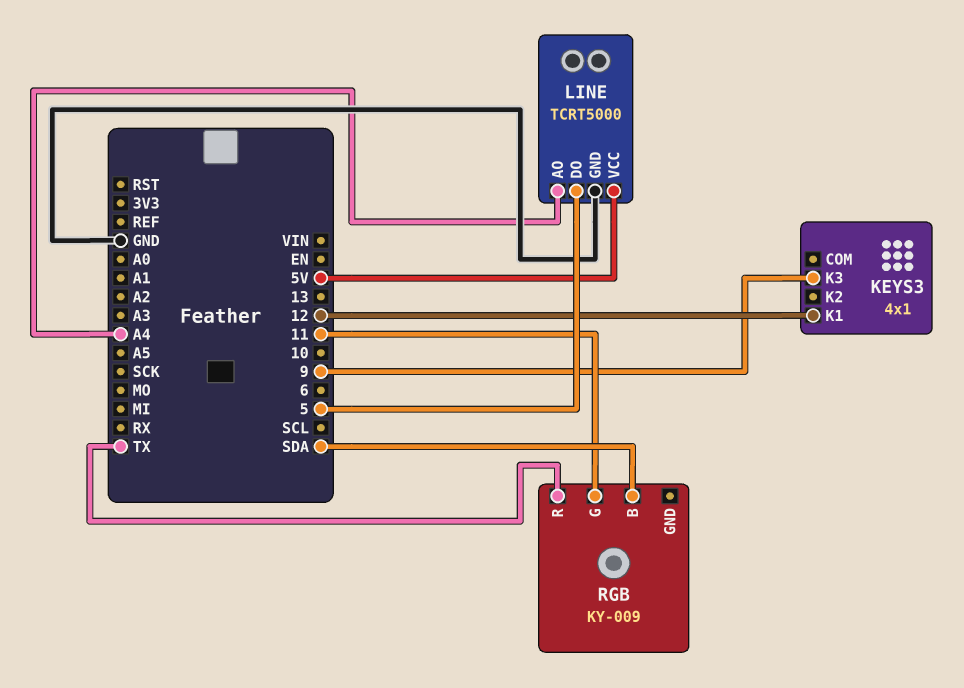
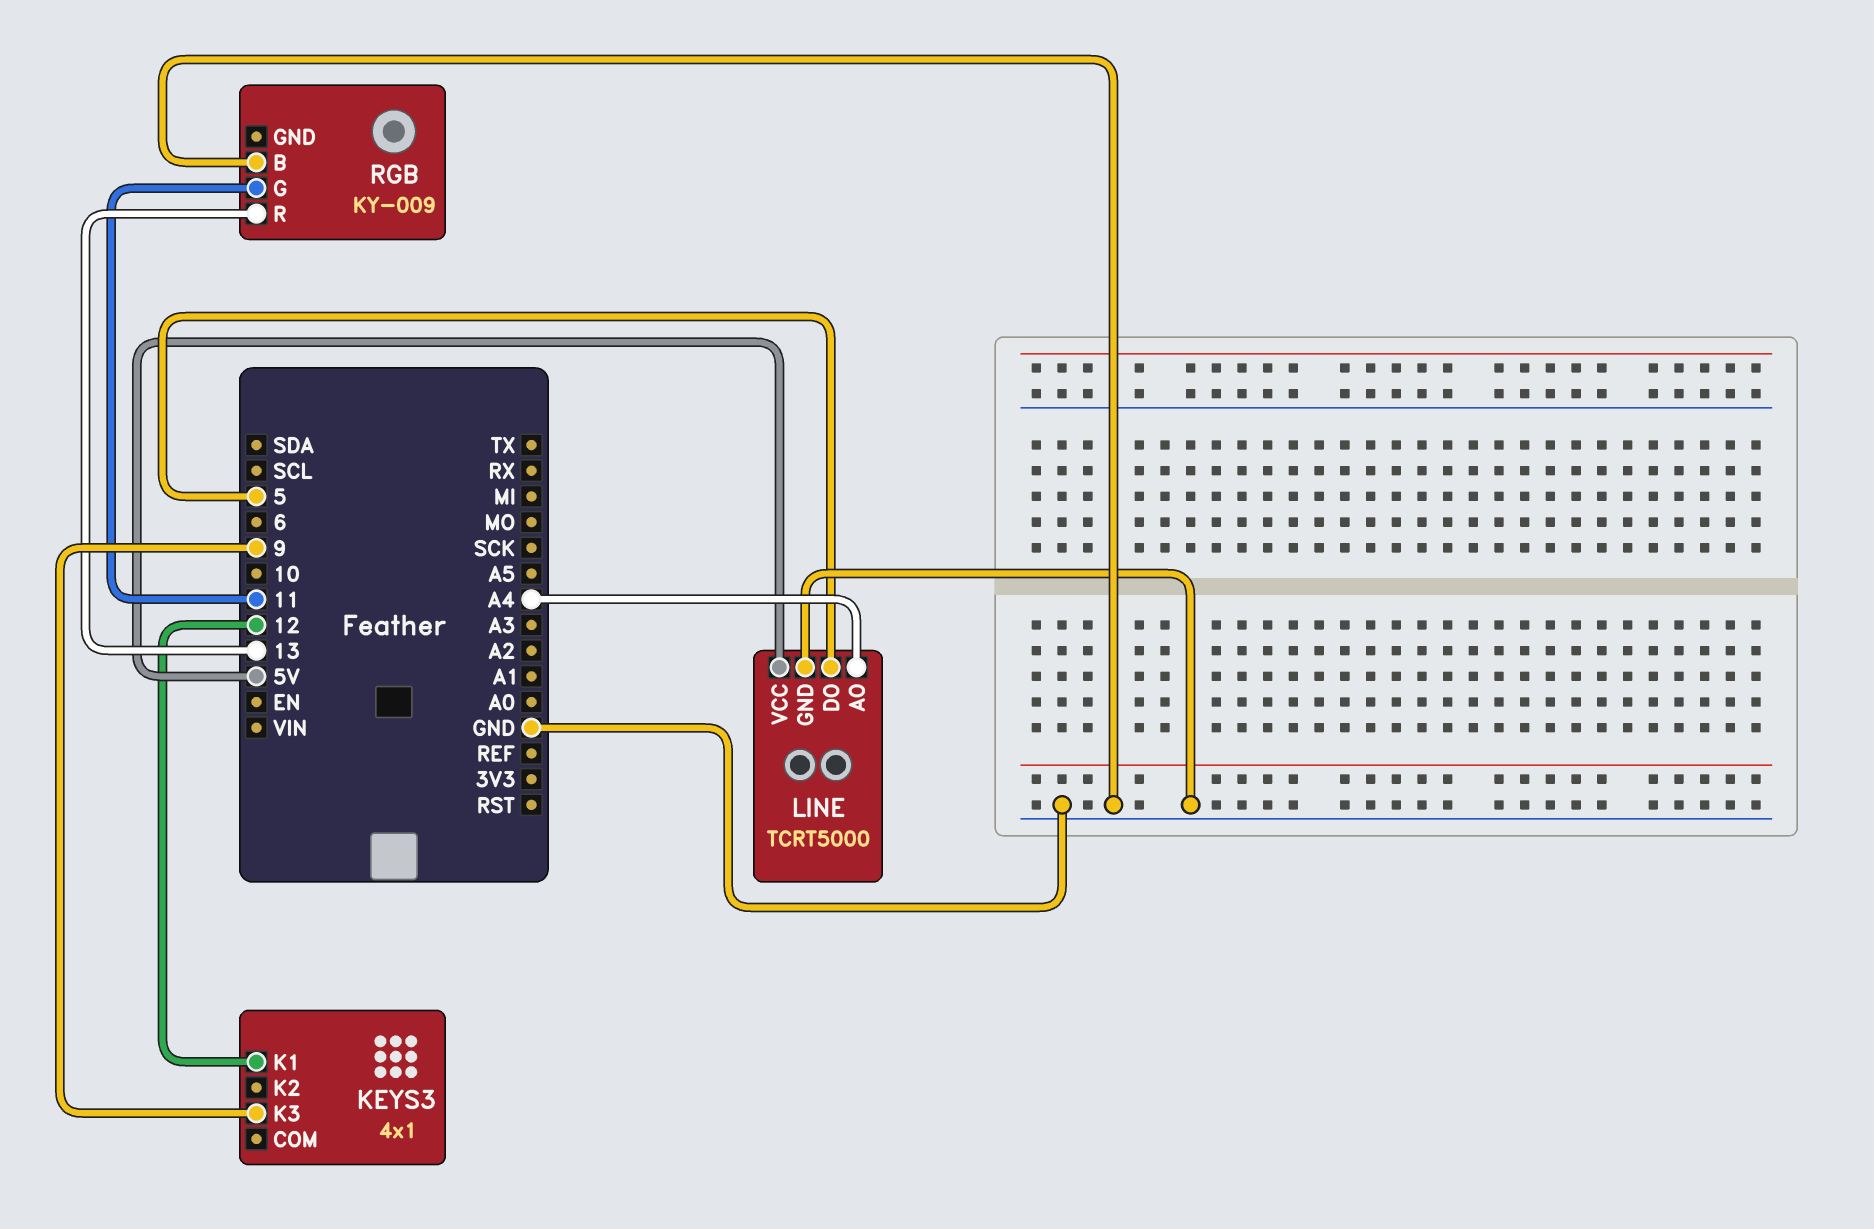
RGB pin B: SDA -> GND
RGB pin R: TX -> 13

